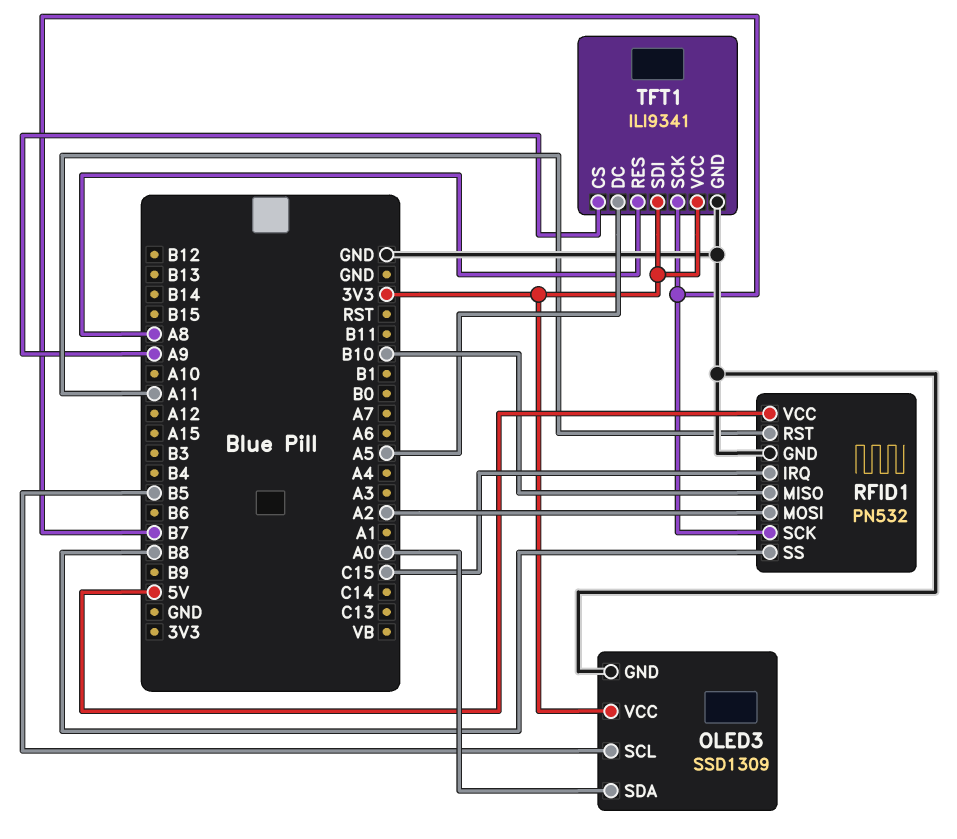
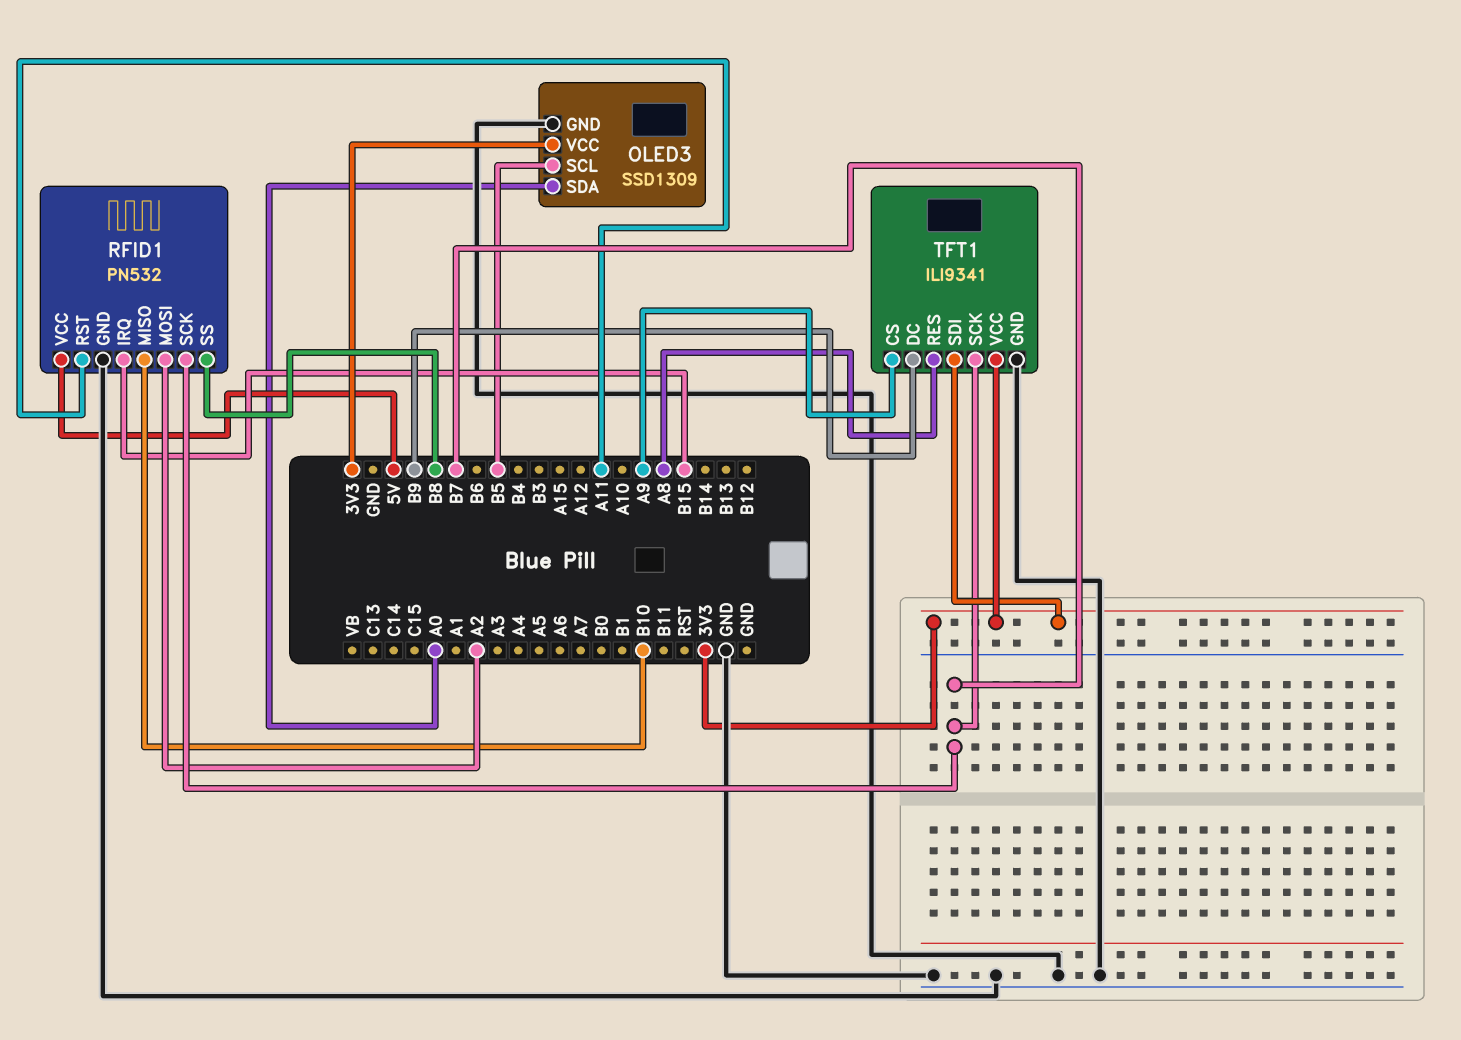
RFID1 pin IRQ: C15 -> B15
TFT1 pin DC: A5 -> B9

